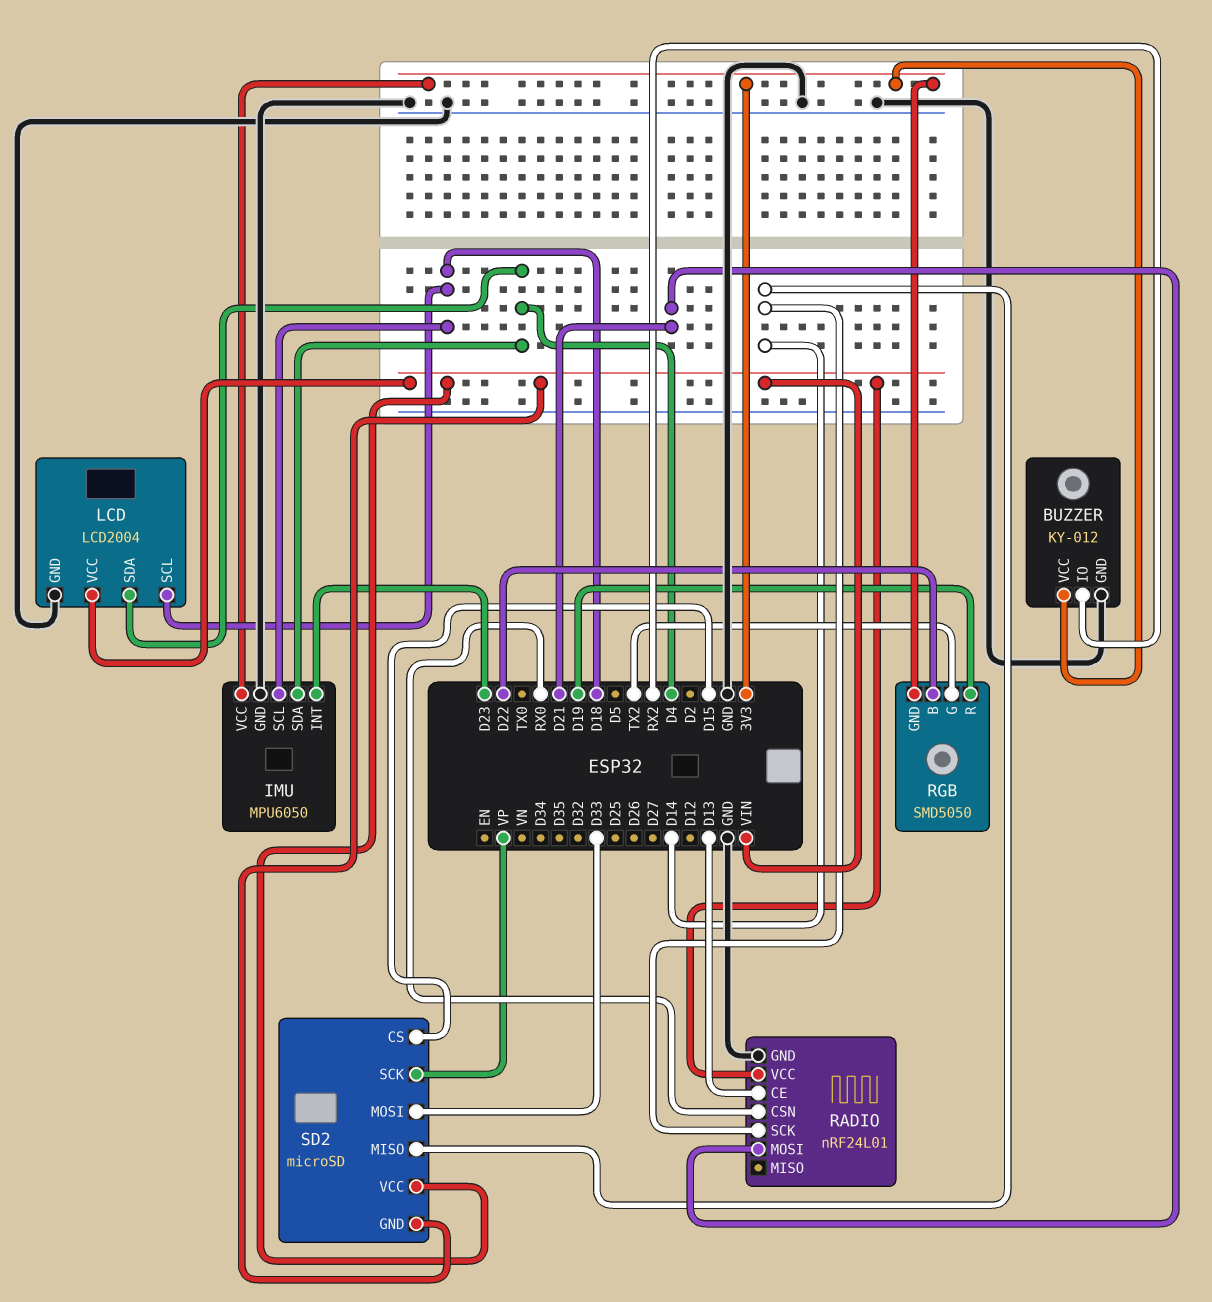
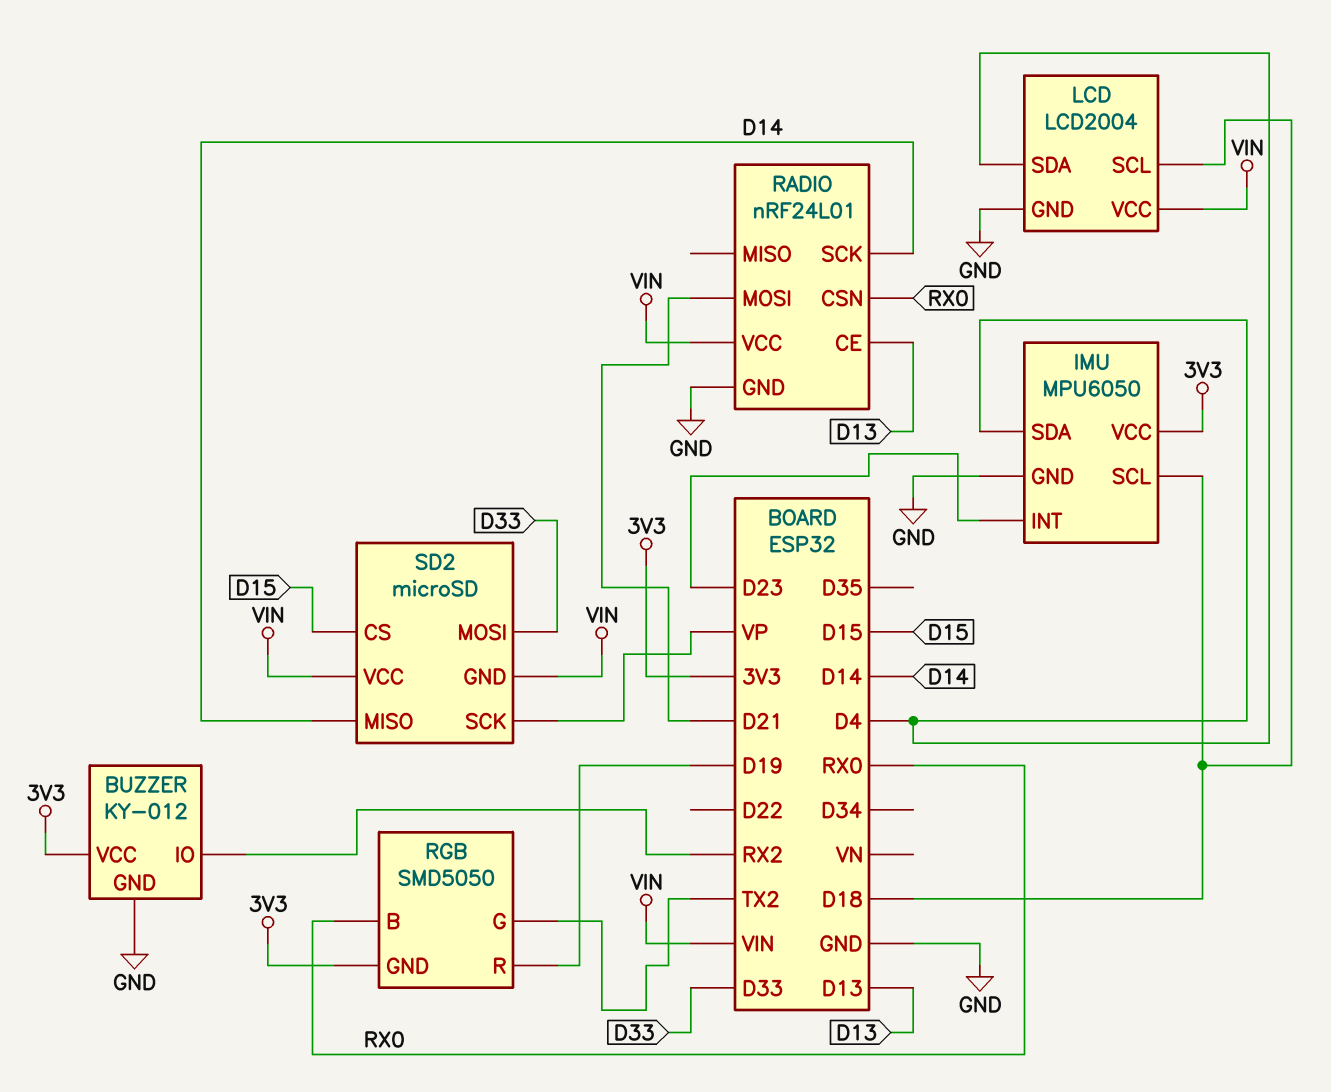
RGB pin B: D22 -> RX0

